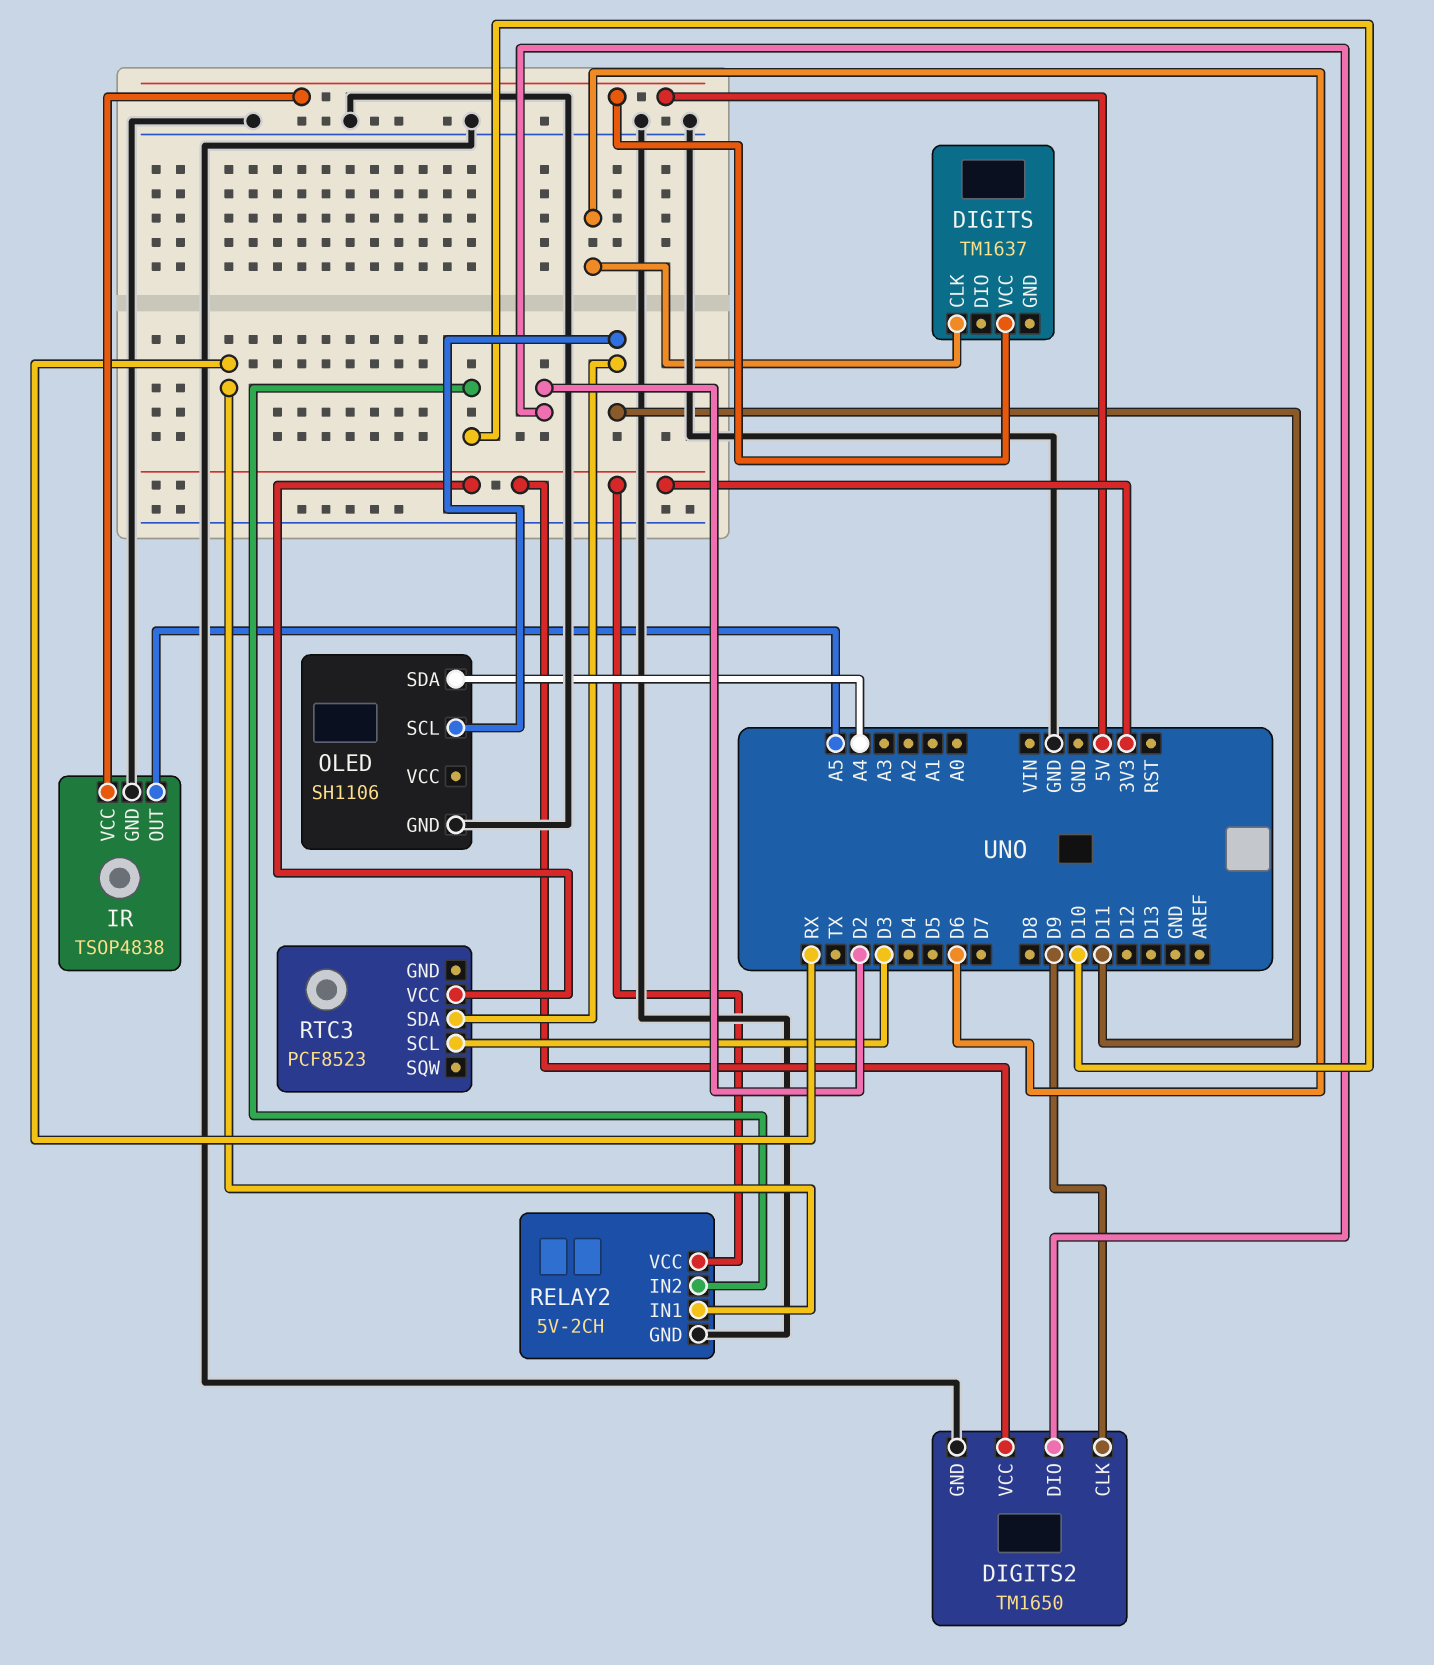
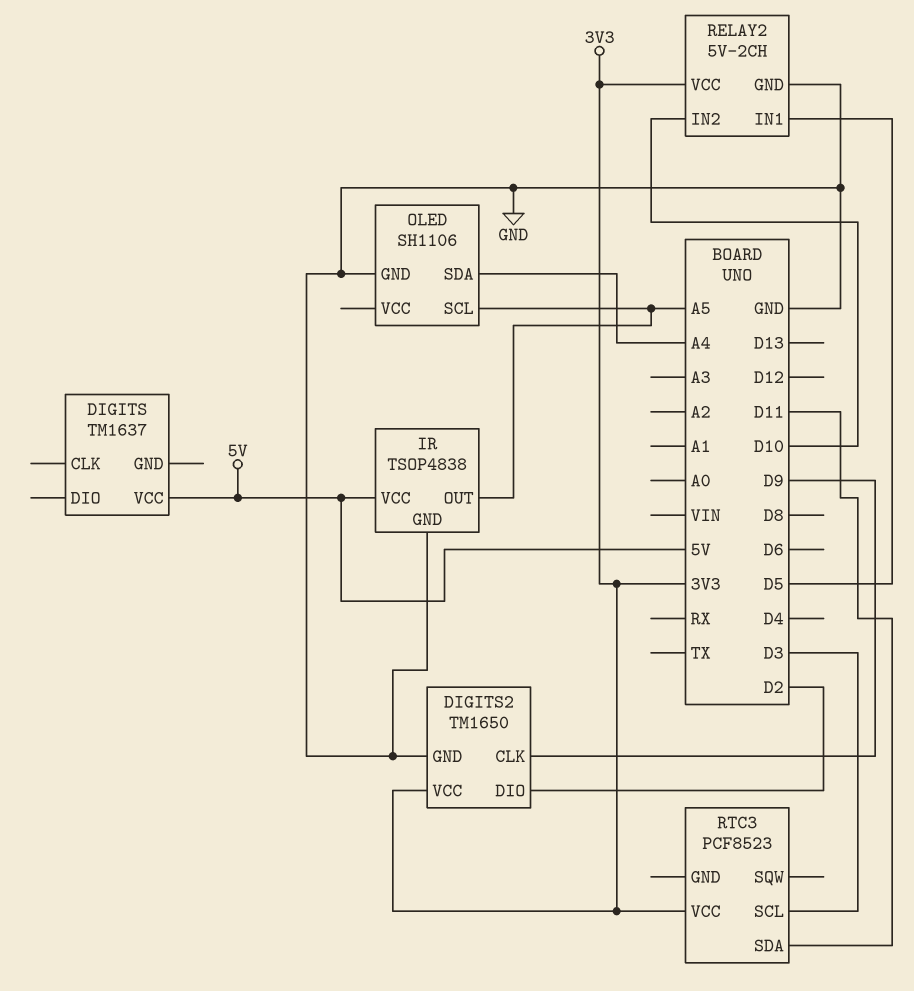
DIGITS pin CLK: D6 -> none
OLED pin SCL: D11 -> A5
RELAY2 pin IN1: RX -> D5

